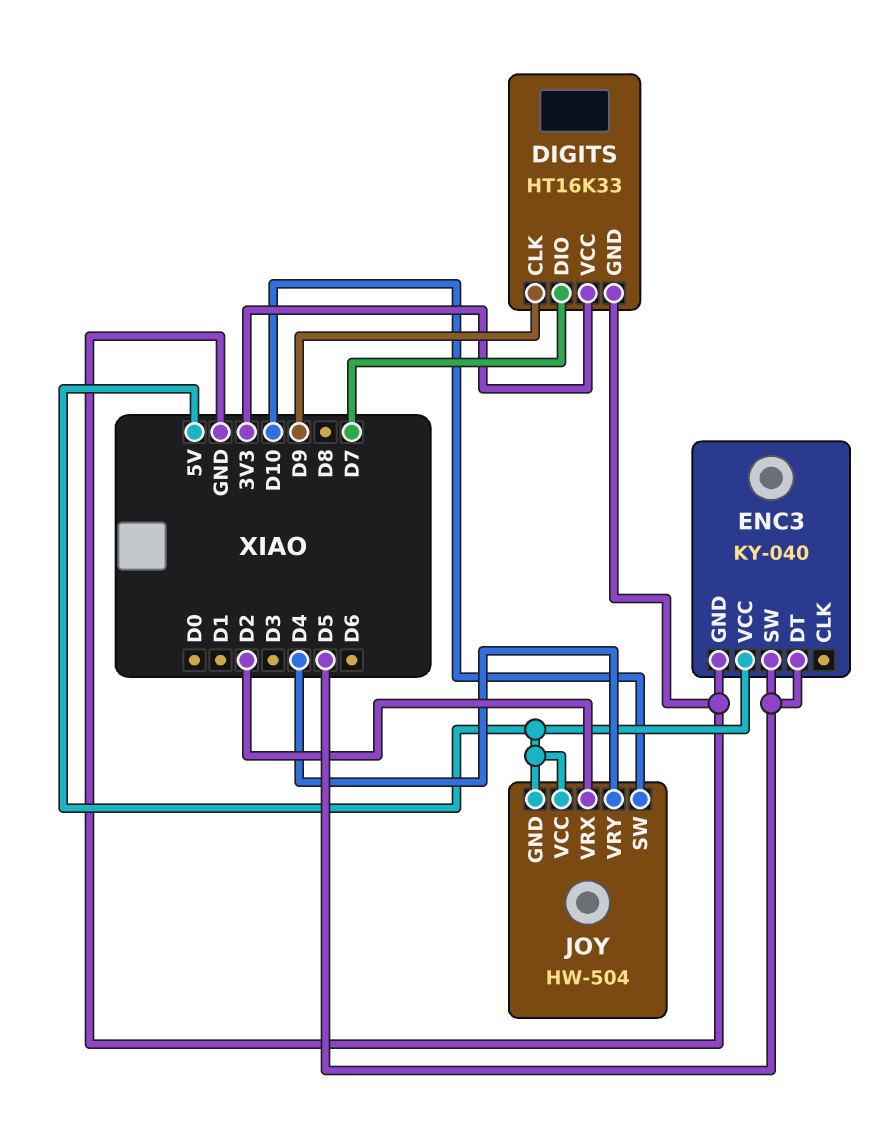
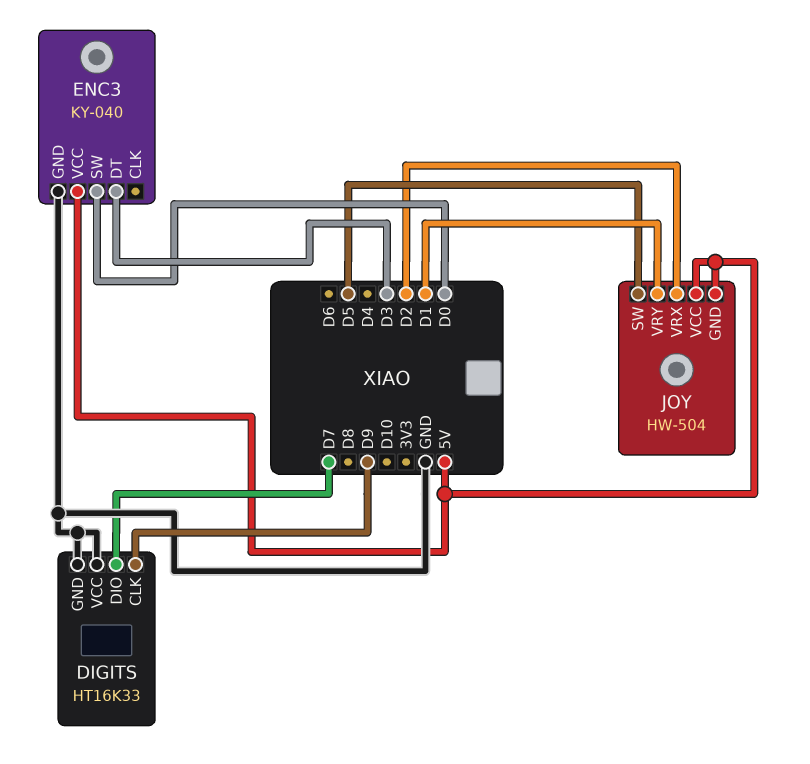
DIGITS pin VCC: 3V3 -> GND
ENC3 pin DT: D5 -> D3
ENC3 pin SW: D5 -> D0
JOY pin SW: D10 -> D5
JOY pin VRY: D4 -> D1

